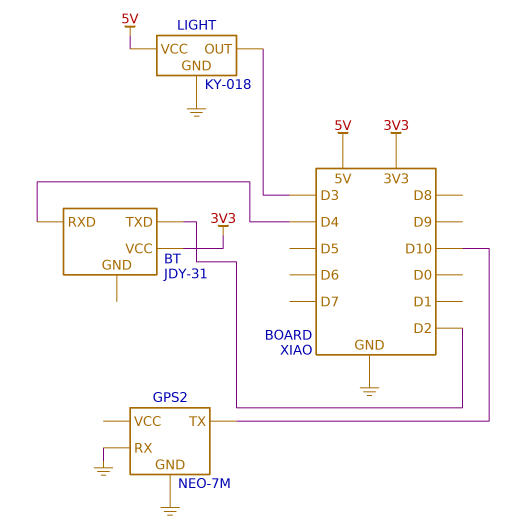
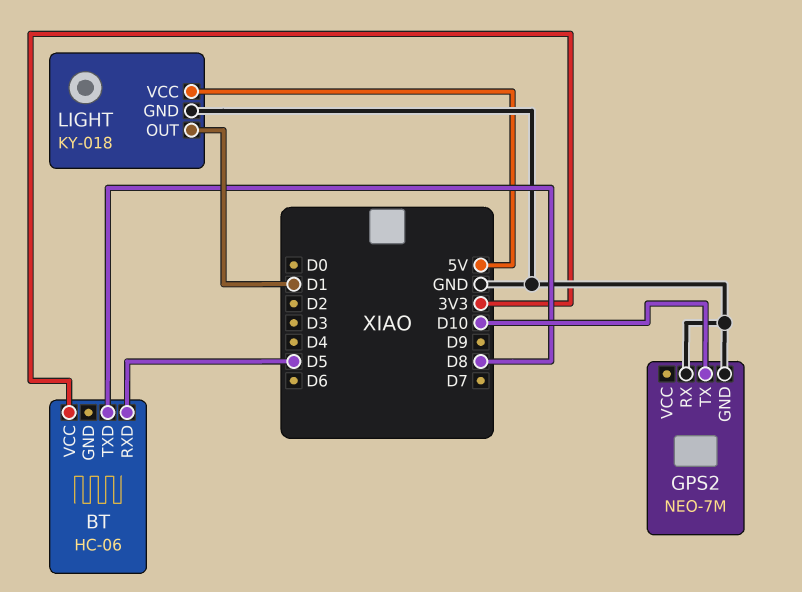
BT: JDY-31 -> HC-06
BT pin RXD: D4 -> D5
BT pin TXD: D2 -> D8
LIGHT pin OUT: D3 -> D1

